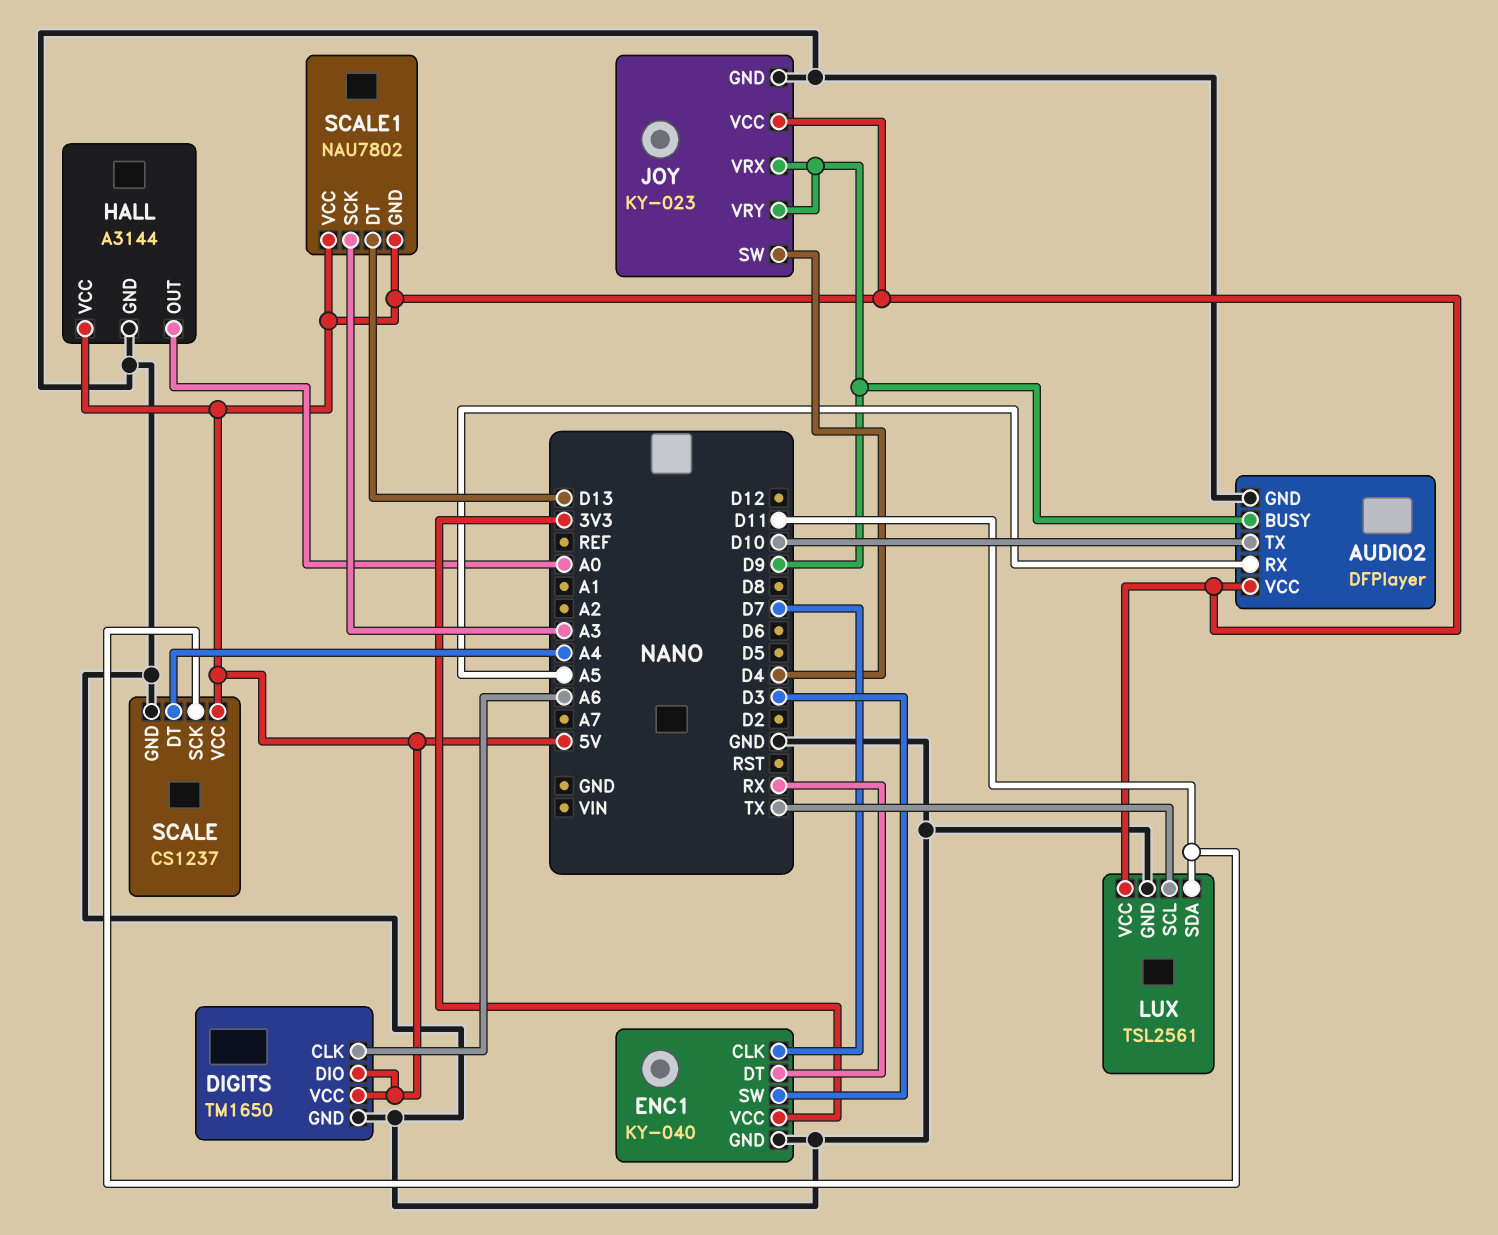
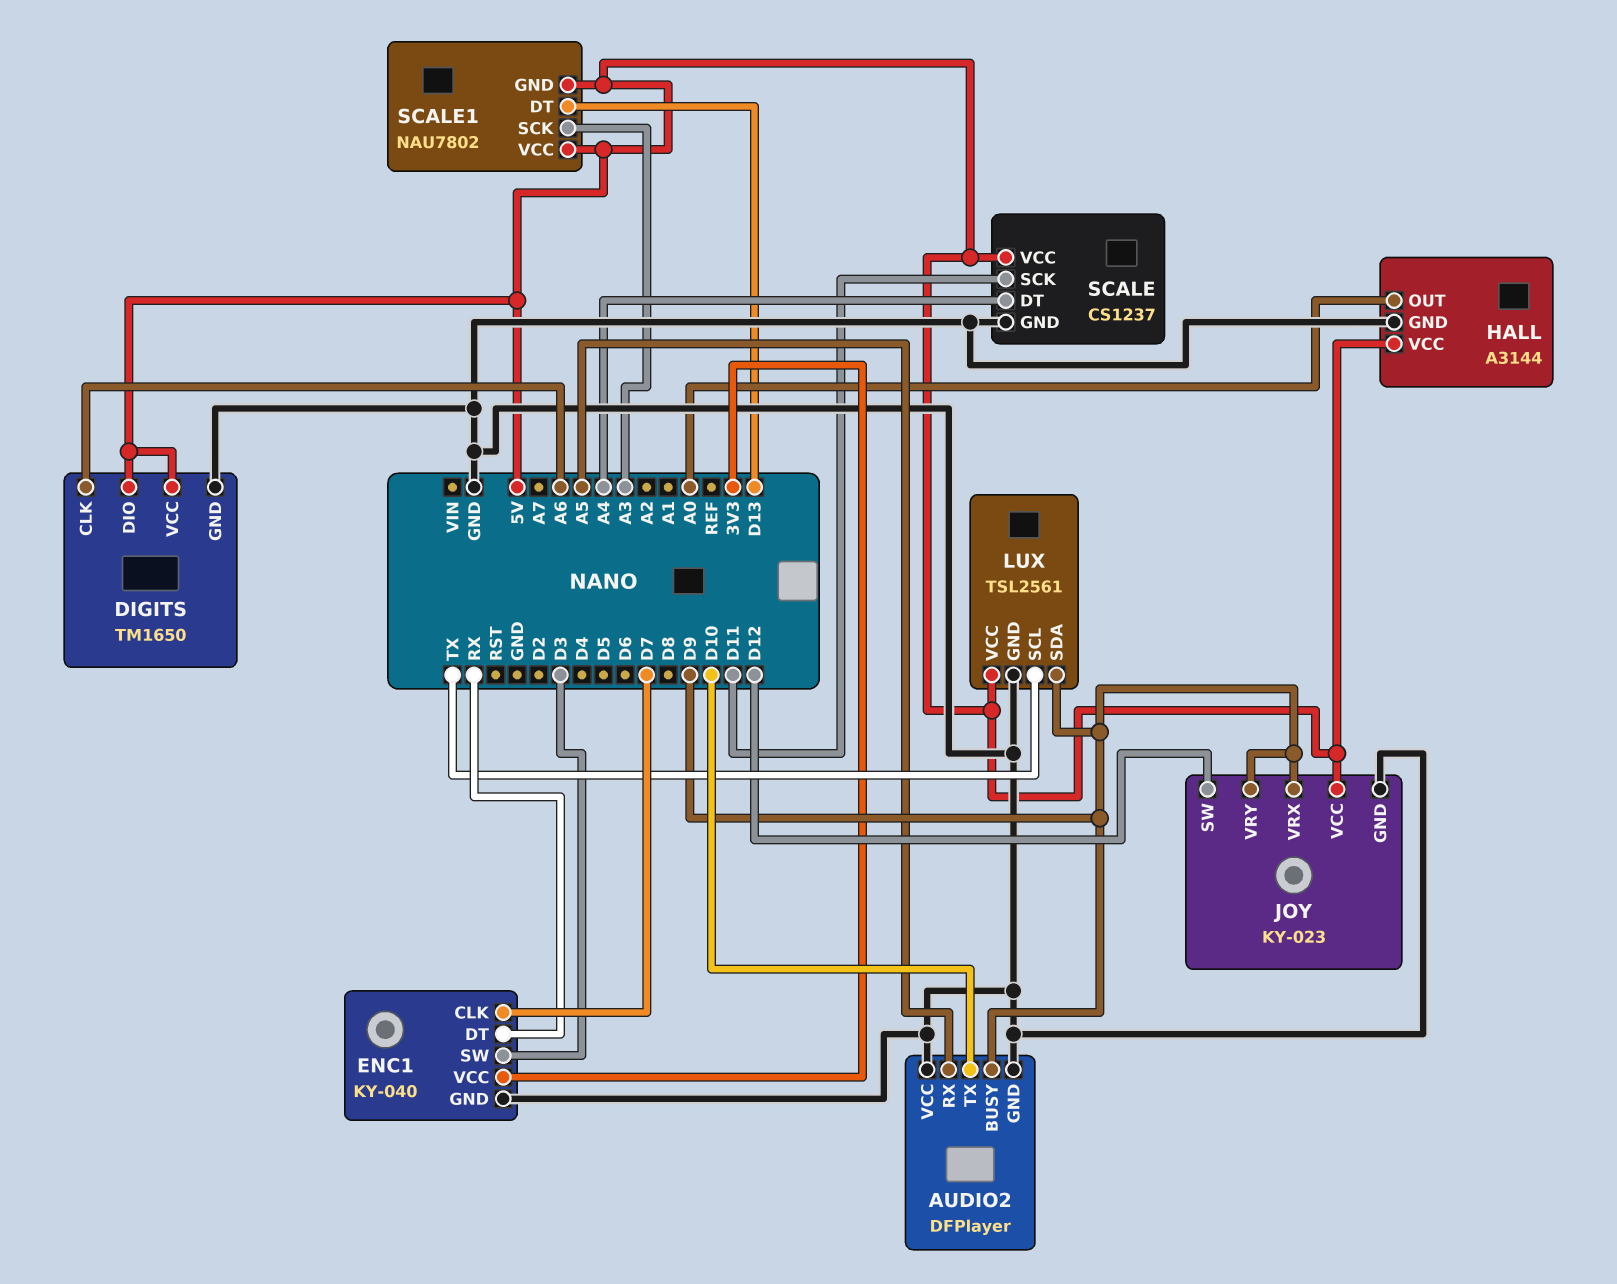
AUDIO2 pin VCC: 5V -> GND
JOY pin SW: D4 -> D12
LUX pin SDA: D11 -> D9

